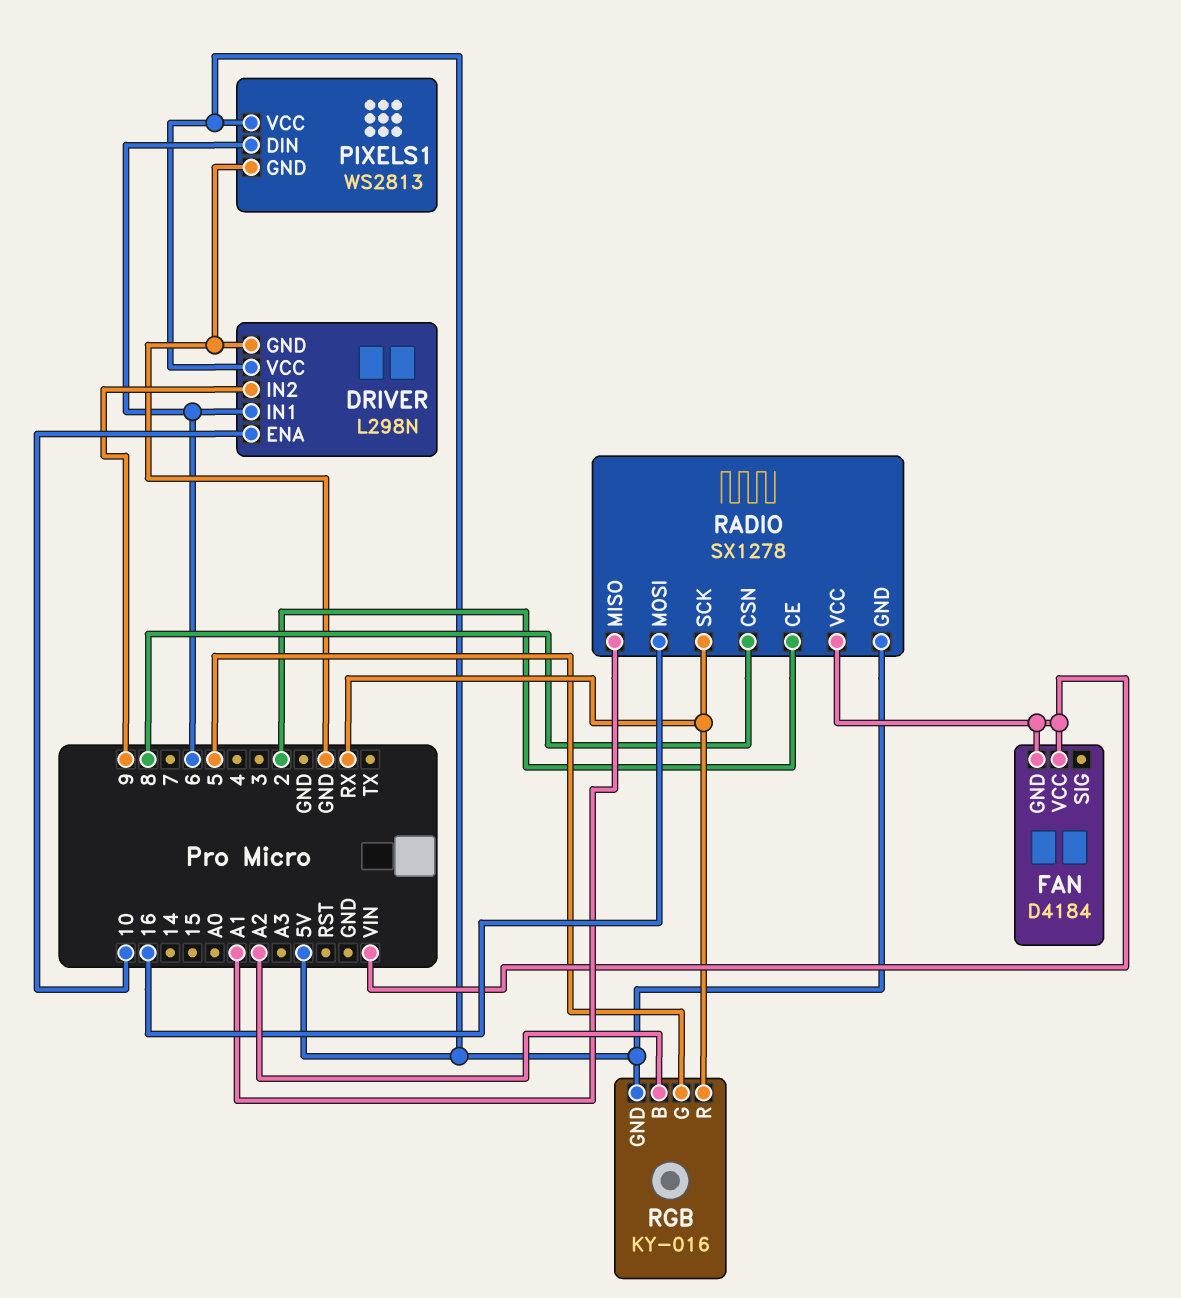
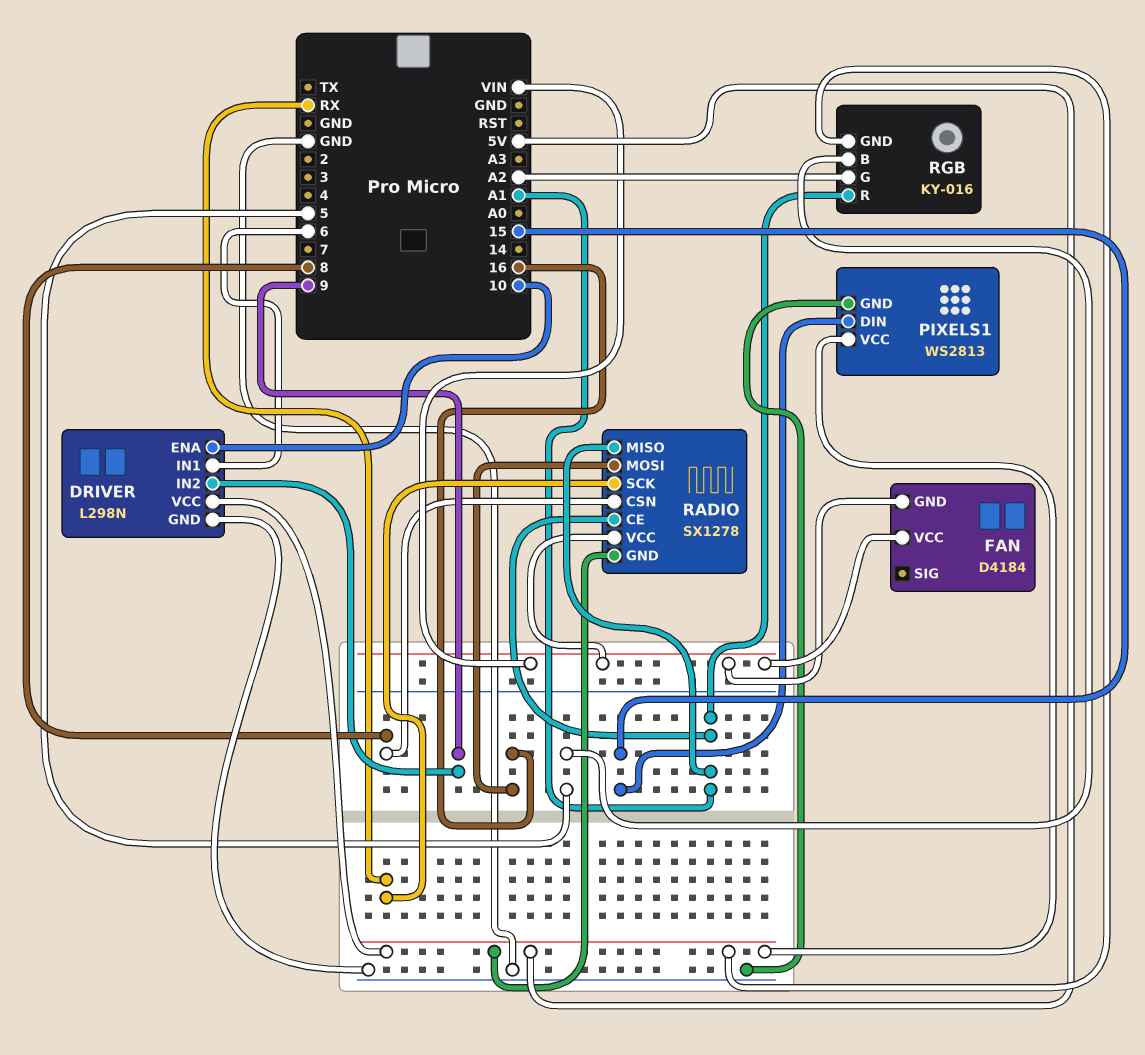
PIXELS1 pin DIN: 6 -> 15
RADIO pin CE: 2 -> A1
RGB pin B: A2 -> 5
RGB pin G: 5 -> A2
RGB pin R: RX -> A1

